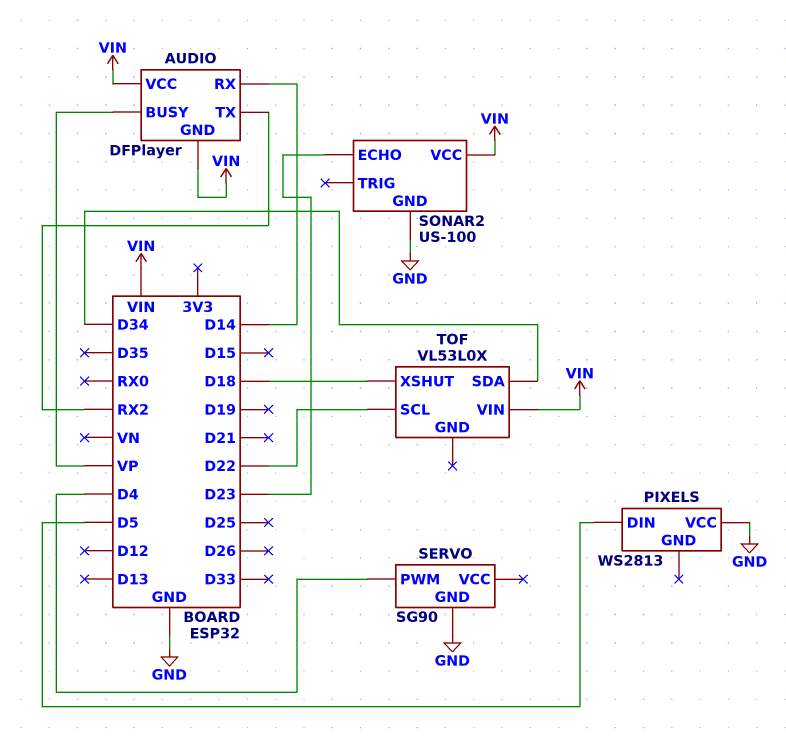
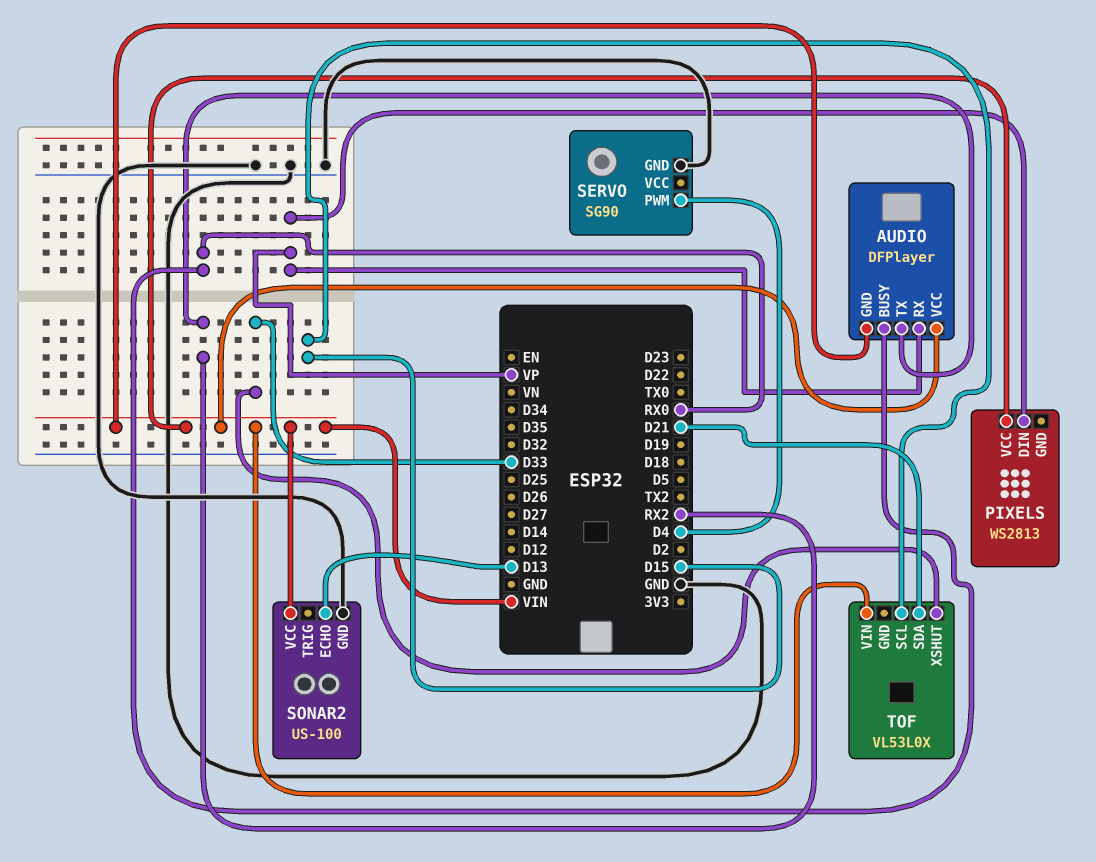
AUDIO pin BUSY: VP -> RX0
AUDIO pin RX: D14 -> VP
PIXELS pin DIN: D5 -> VP
PIXELS pin VCC: GND -> VIN
SONAR2 pin ECHO: D23 -> D13
TOF pin SCL: D22 -> D15
TOF pin SDA: D34 -> D21
TOF pin XSHUT: D18 -> D33

